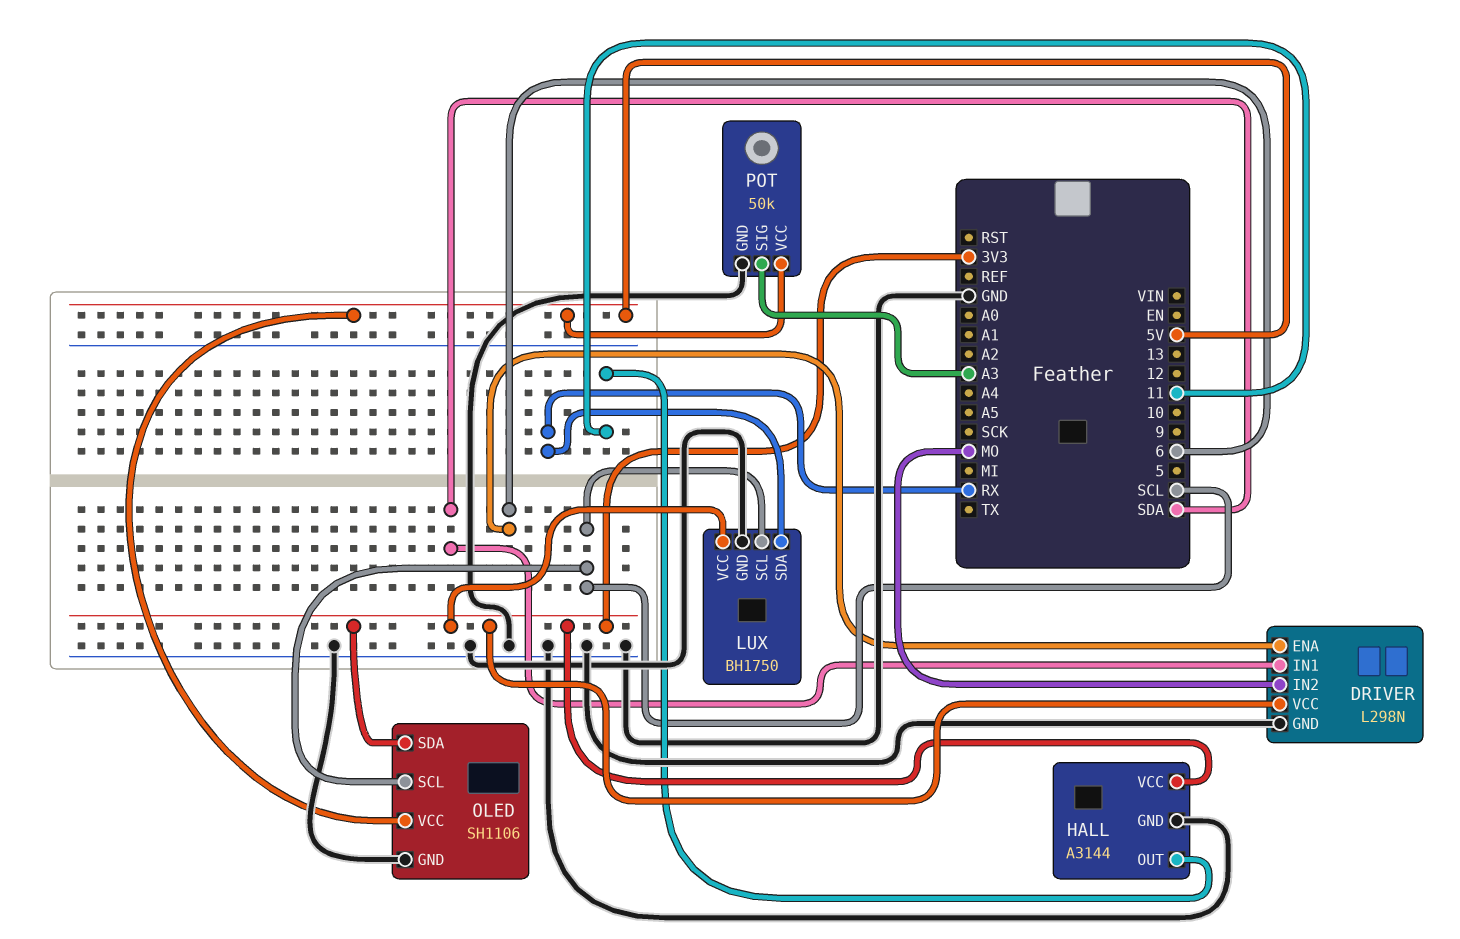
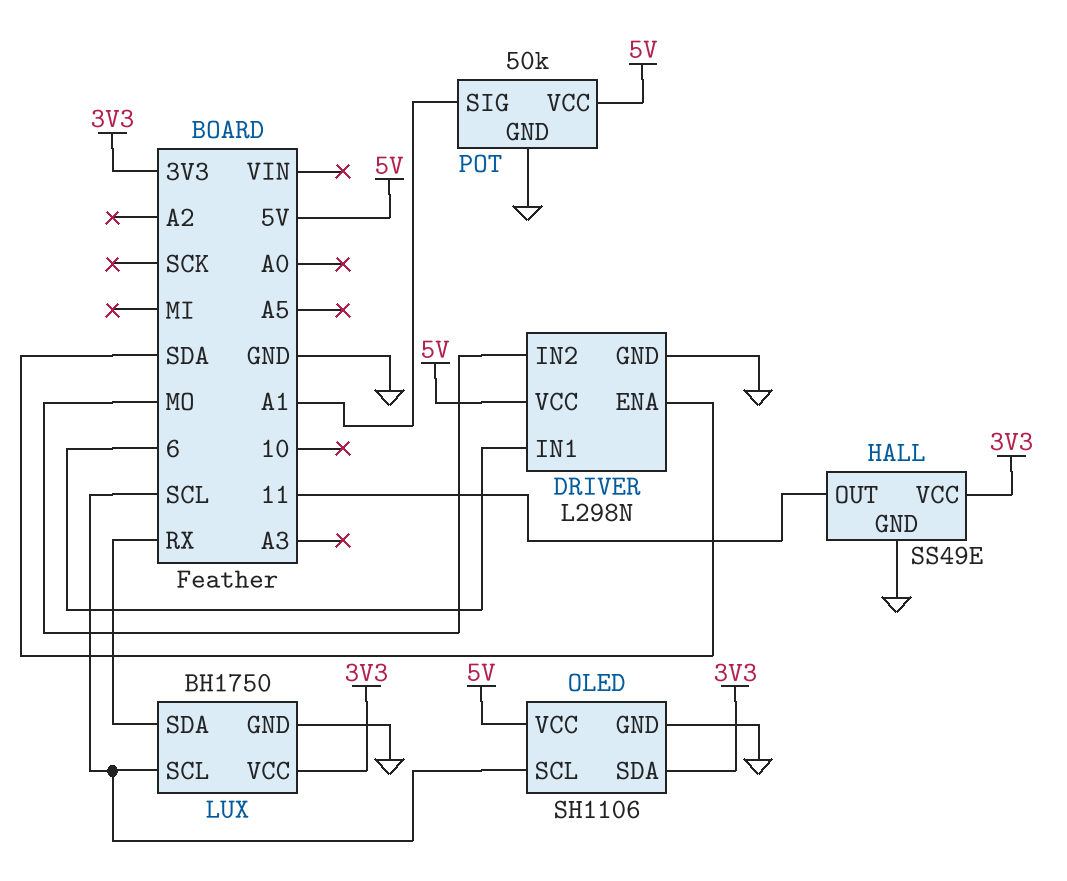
DRIVER pin ENA: 6 -> SDA
DRIVER pin IN1: SDA -> 6
DRIVER pin VCC: 3V3 -> 5V
HALL: A3144 -> SS49E
POT pin SIG: A3 -> A1

